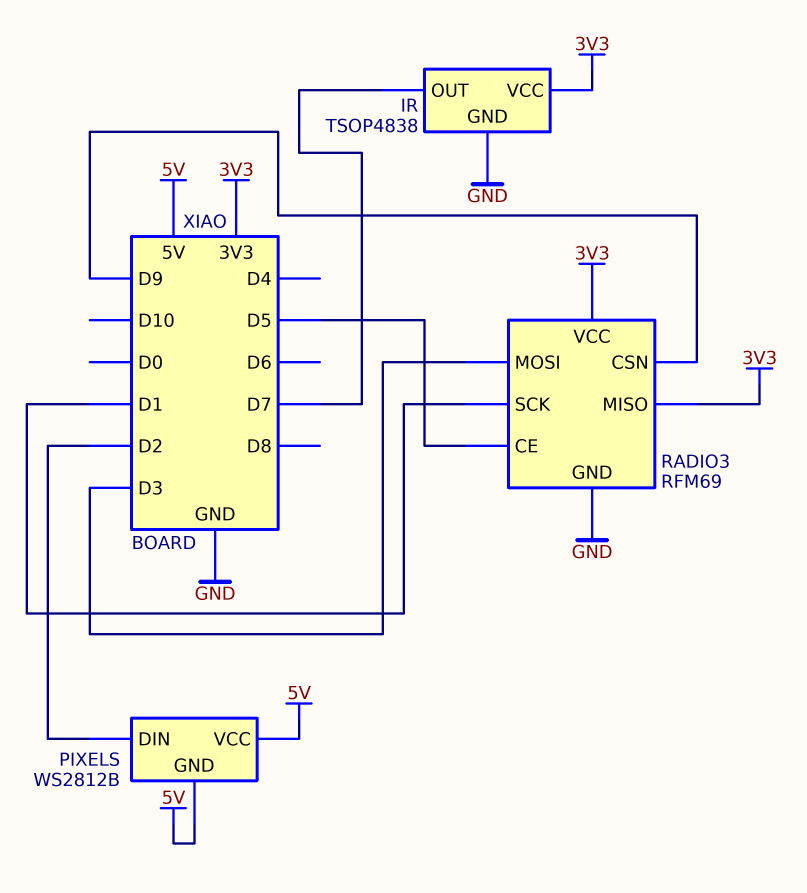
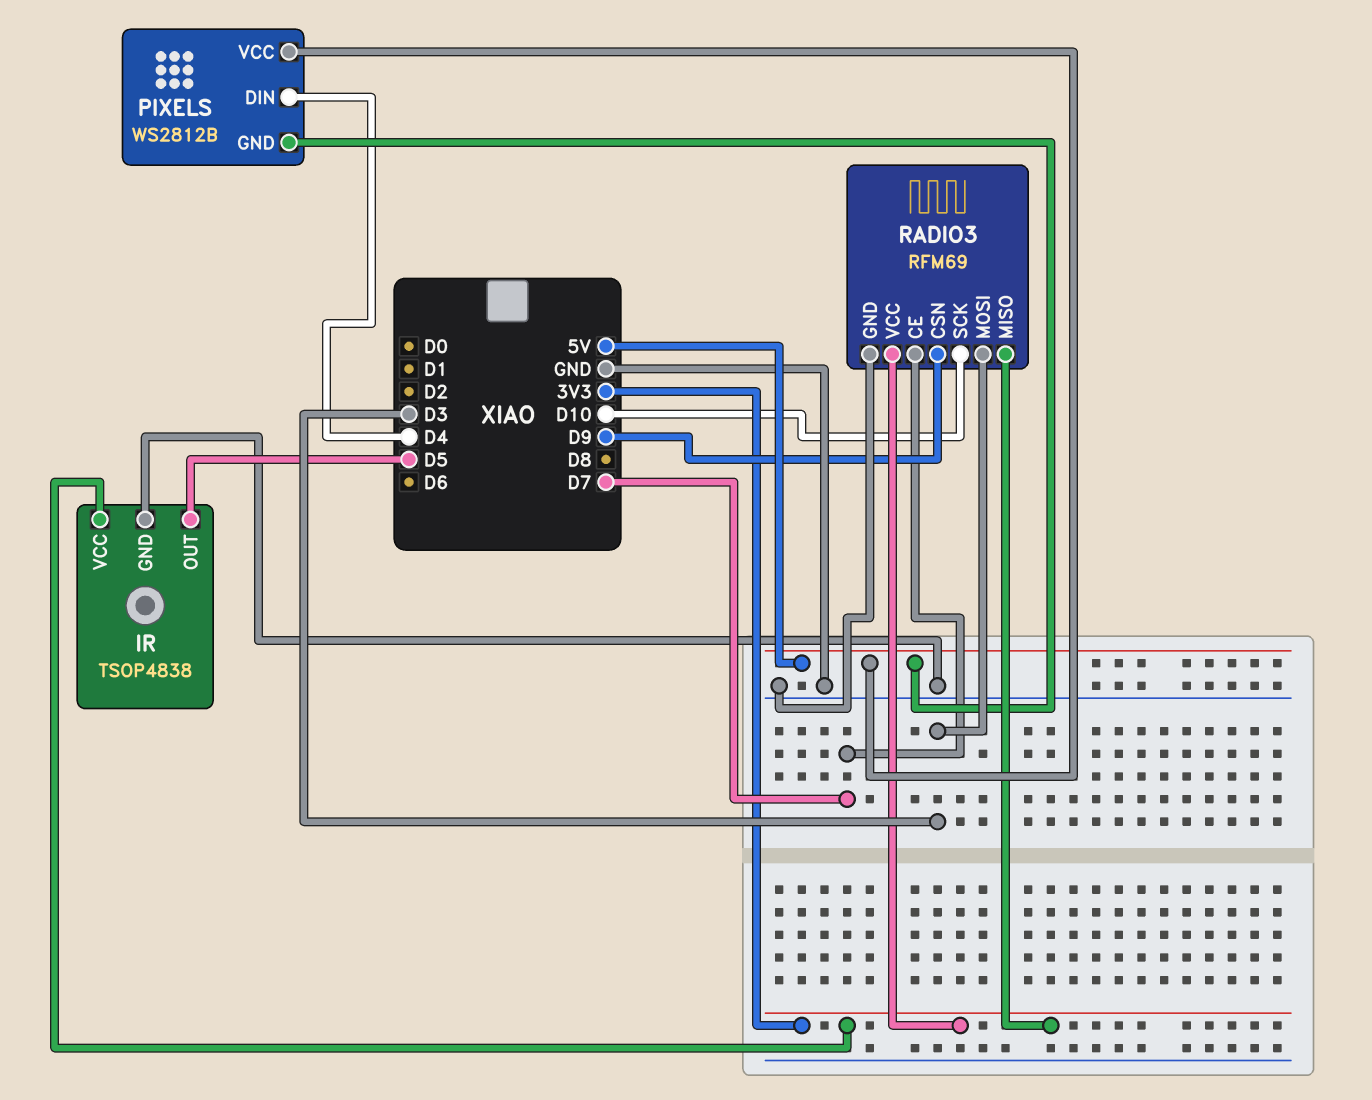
IR pin OUT: D7 -> D5
PIXELS pin DIN: D2 -> D4
RADIO3 pin CE: D5 -> D7
RADIO3 pin SCK: D1 -> D10

